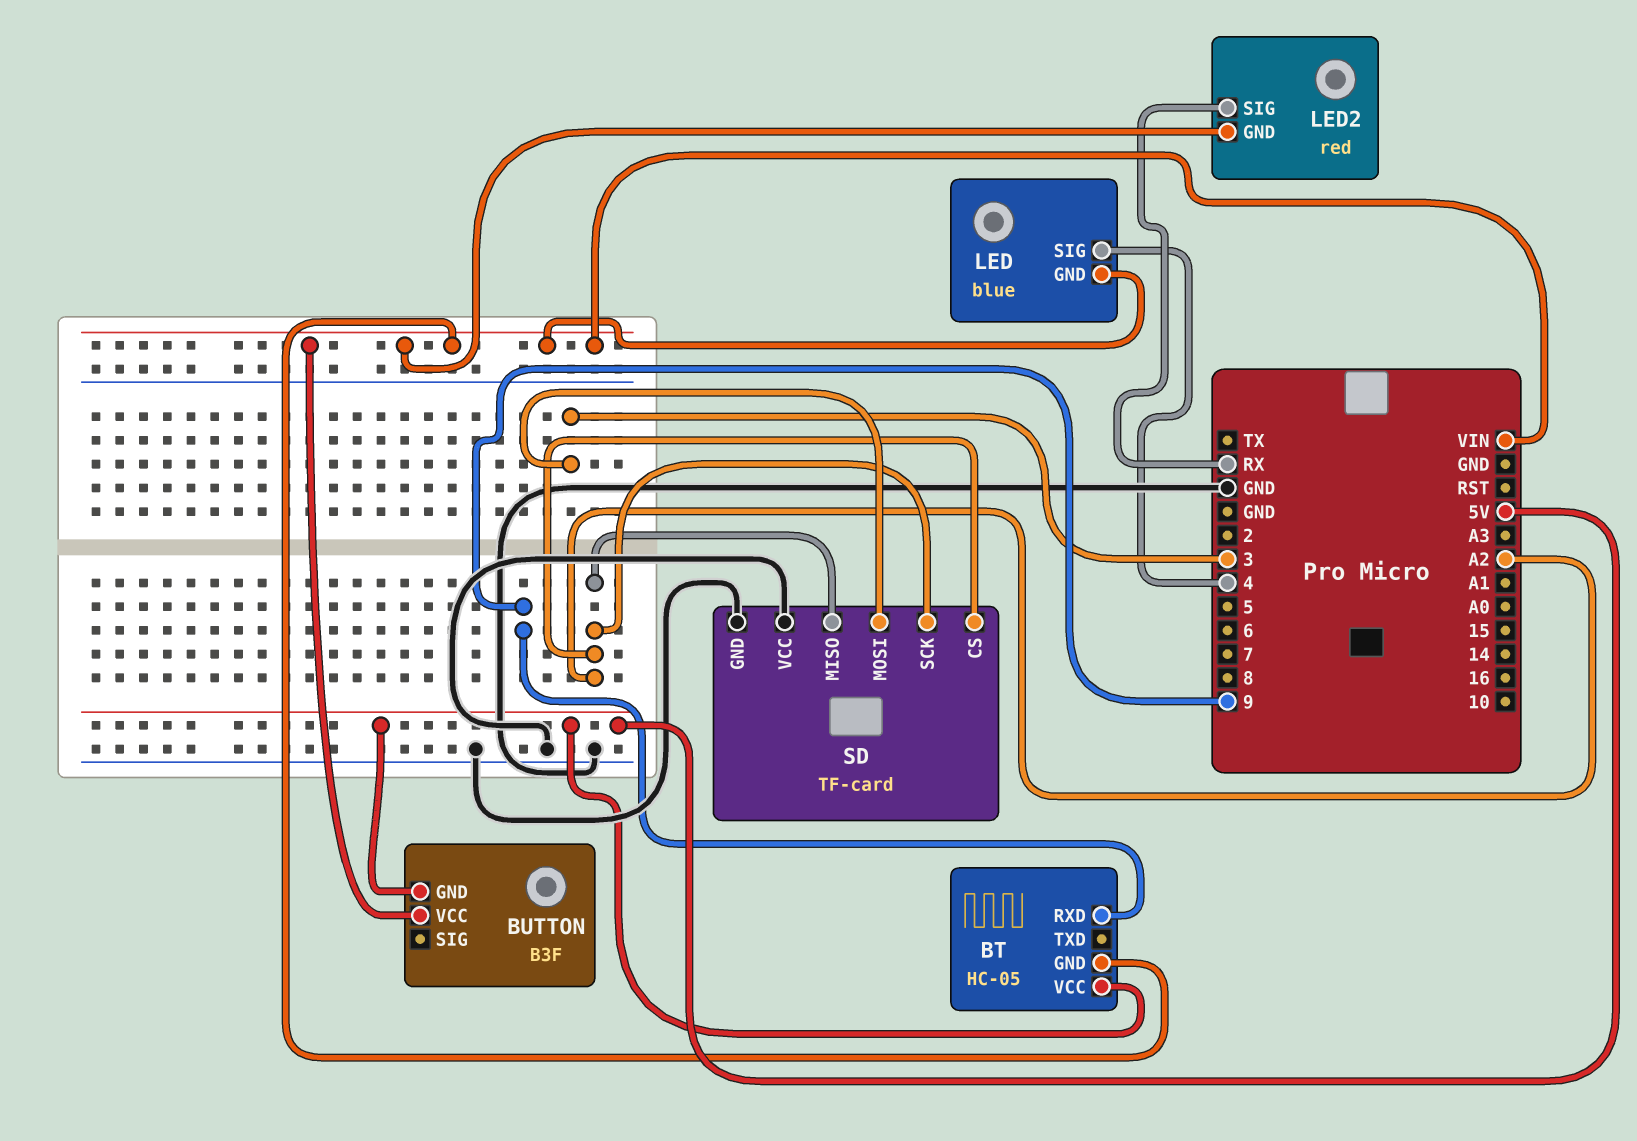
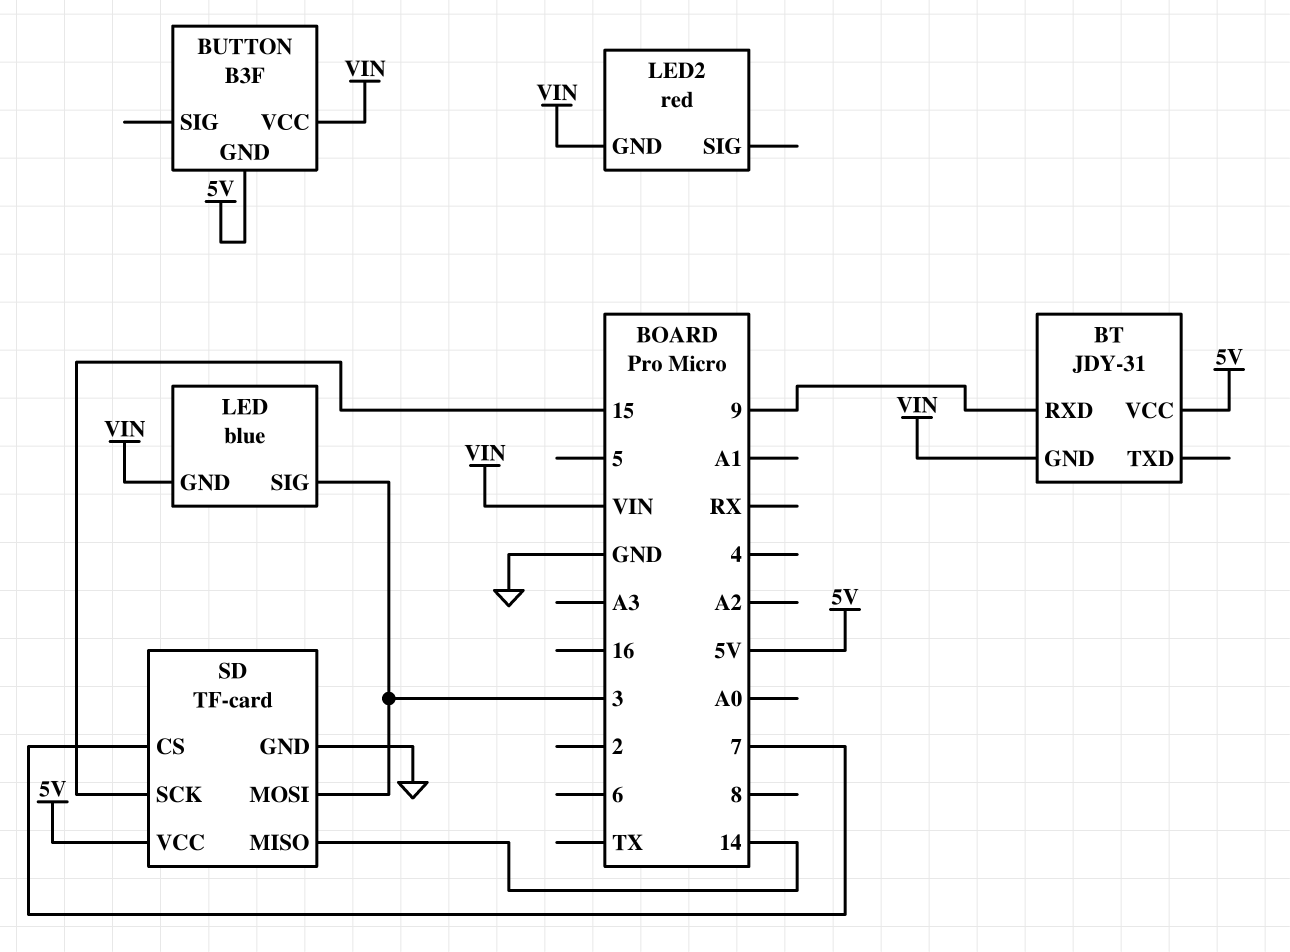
BT: HC-05 -> JDY-31
LED pin SIG: 4 -> 3
LED2 pin SIG: RX -> none
SD pin CS: A2 -> 7
SD pin MISO: A2 -> 14
SD pin SCK: A2 -> 15
SD pin VCC: GND -> 5V

